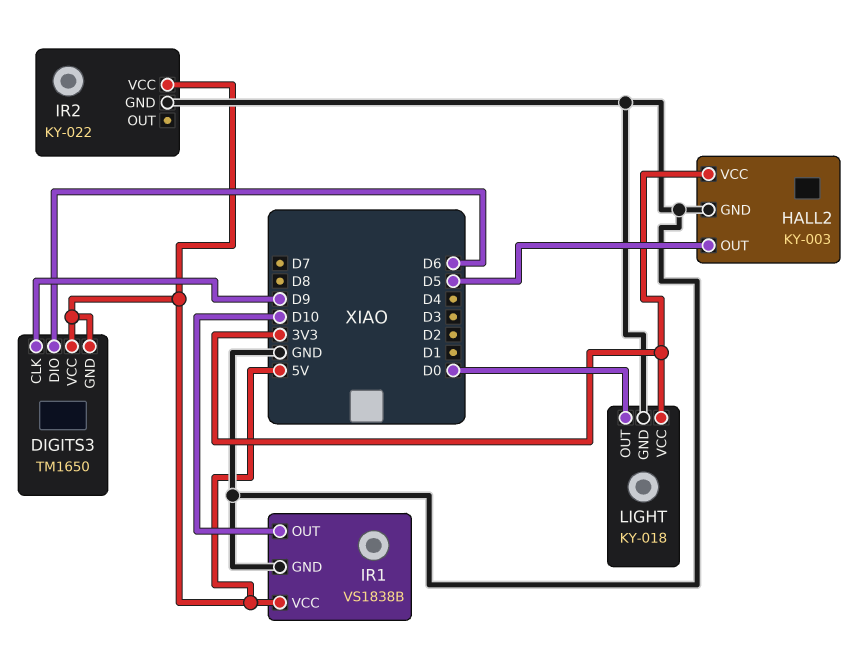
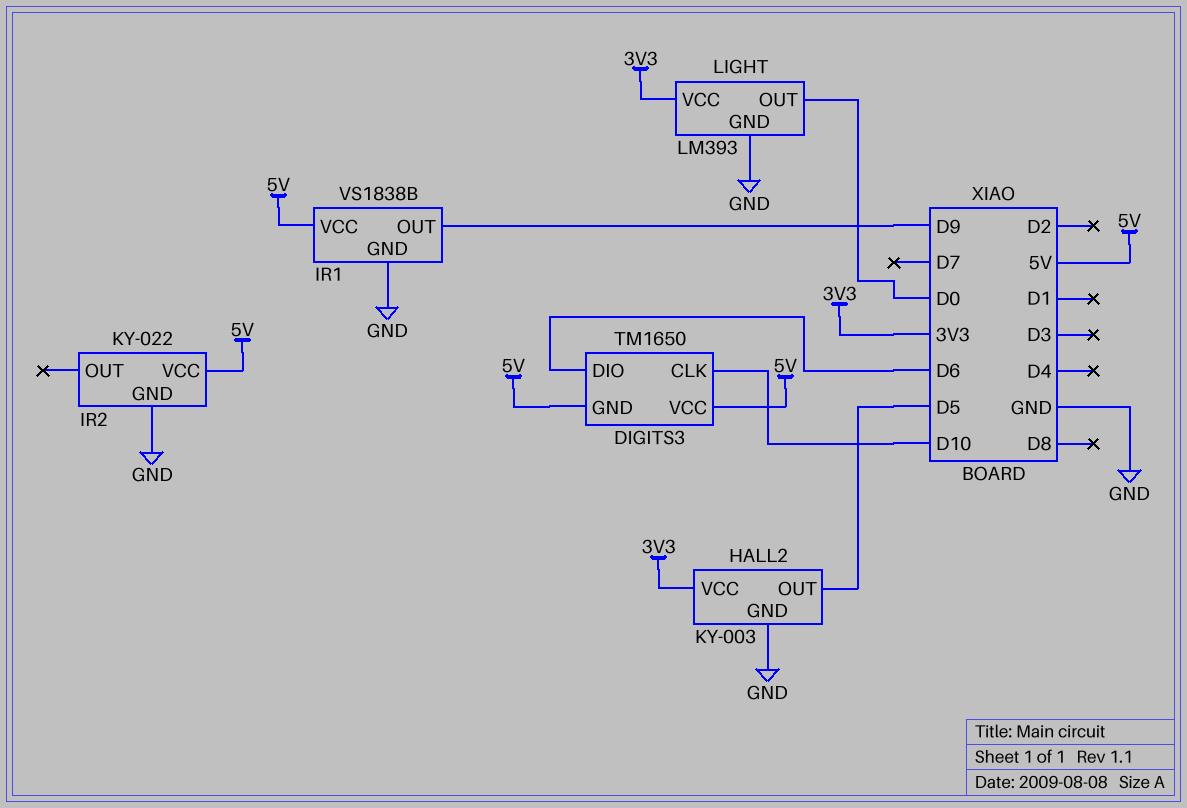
DIGITS3 pin CLK: D9 -> D10
IR1 pin OUT: D10 -> D9
LIGHT: KY-018 -> LM393

